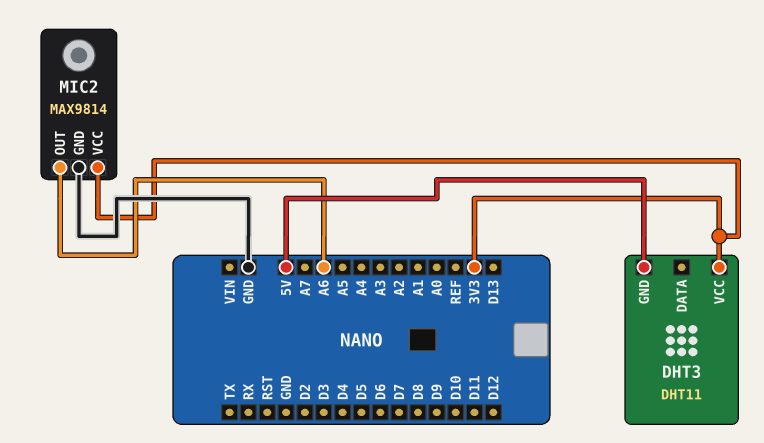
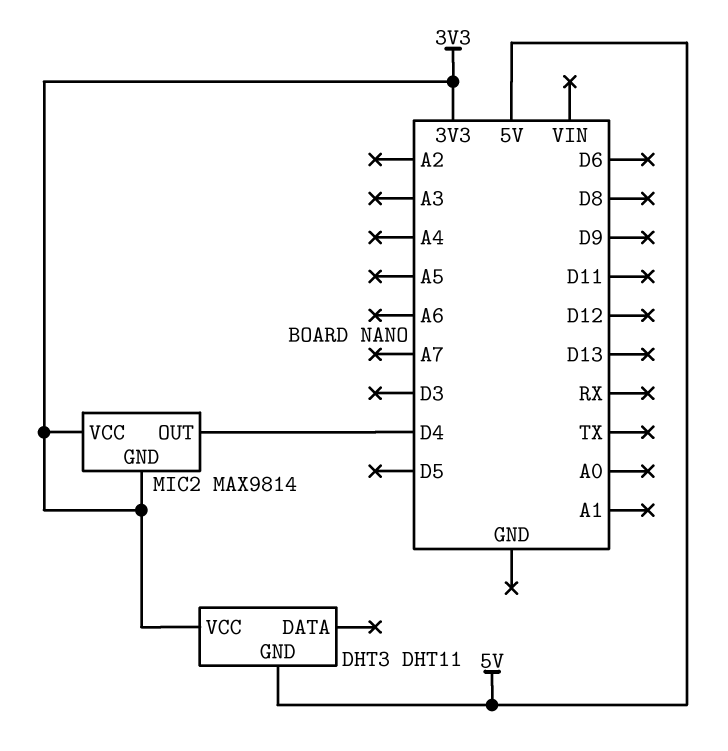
MIC2 pin GND: GND -> 3V3
MIC2 pin OUT: A6 -> D4

